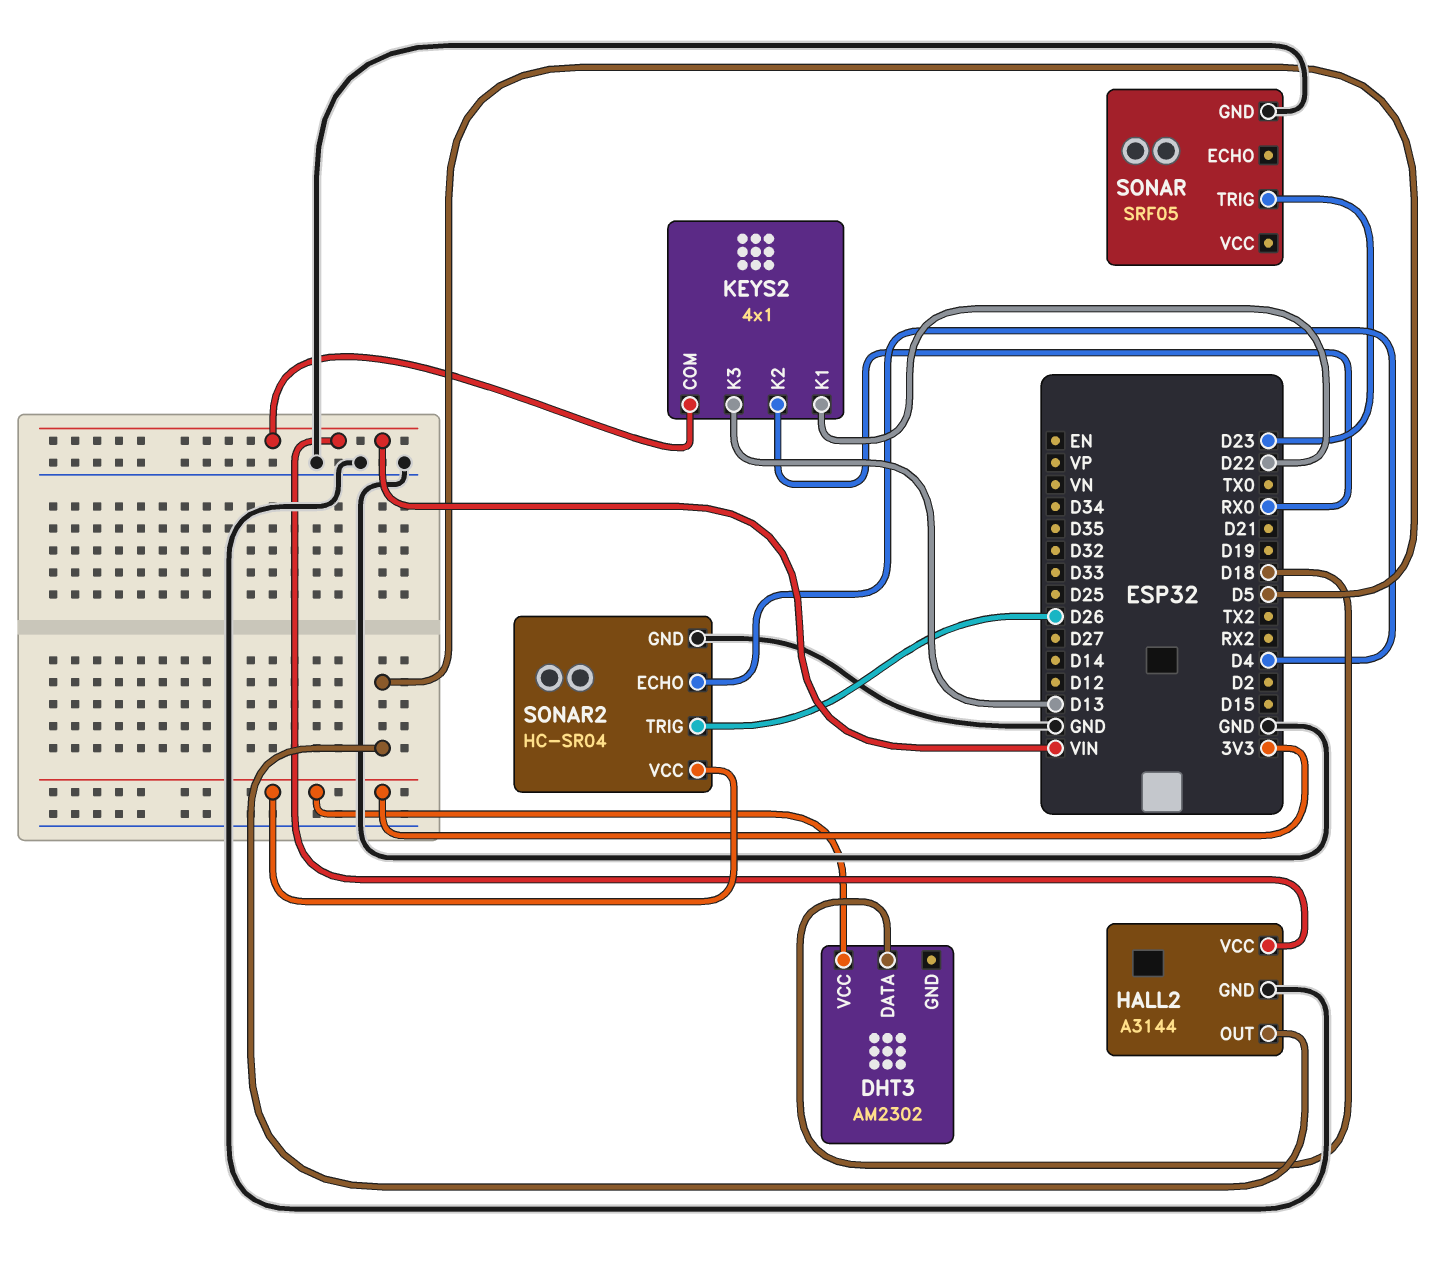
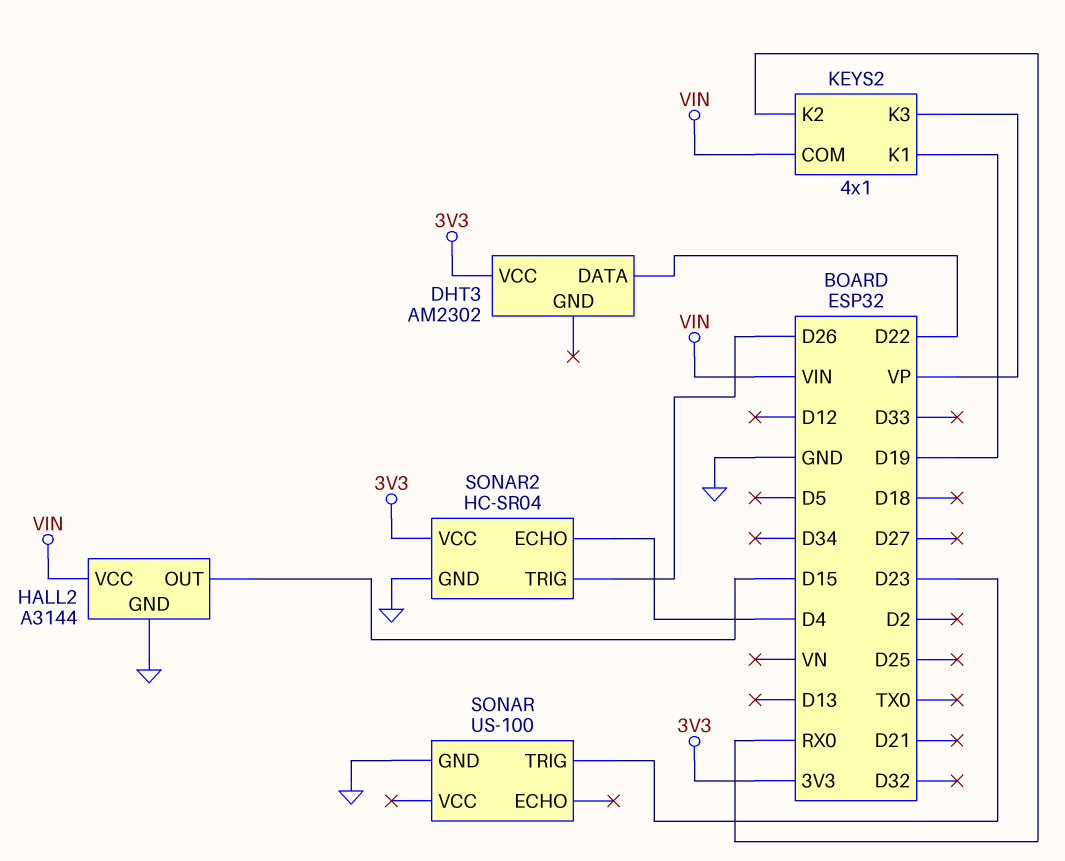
DHT3 pin DATA: D18 -> D22
HALL2 pin OUT: D5 -> D15
KEYS2 pin K1: D22 -> D19
KEYS2 pin K3: D13 -> VP
SONAR: SRF05 -> US-100

